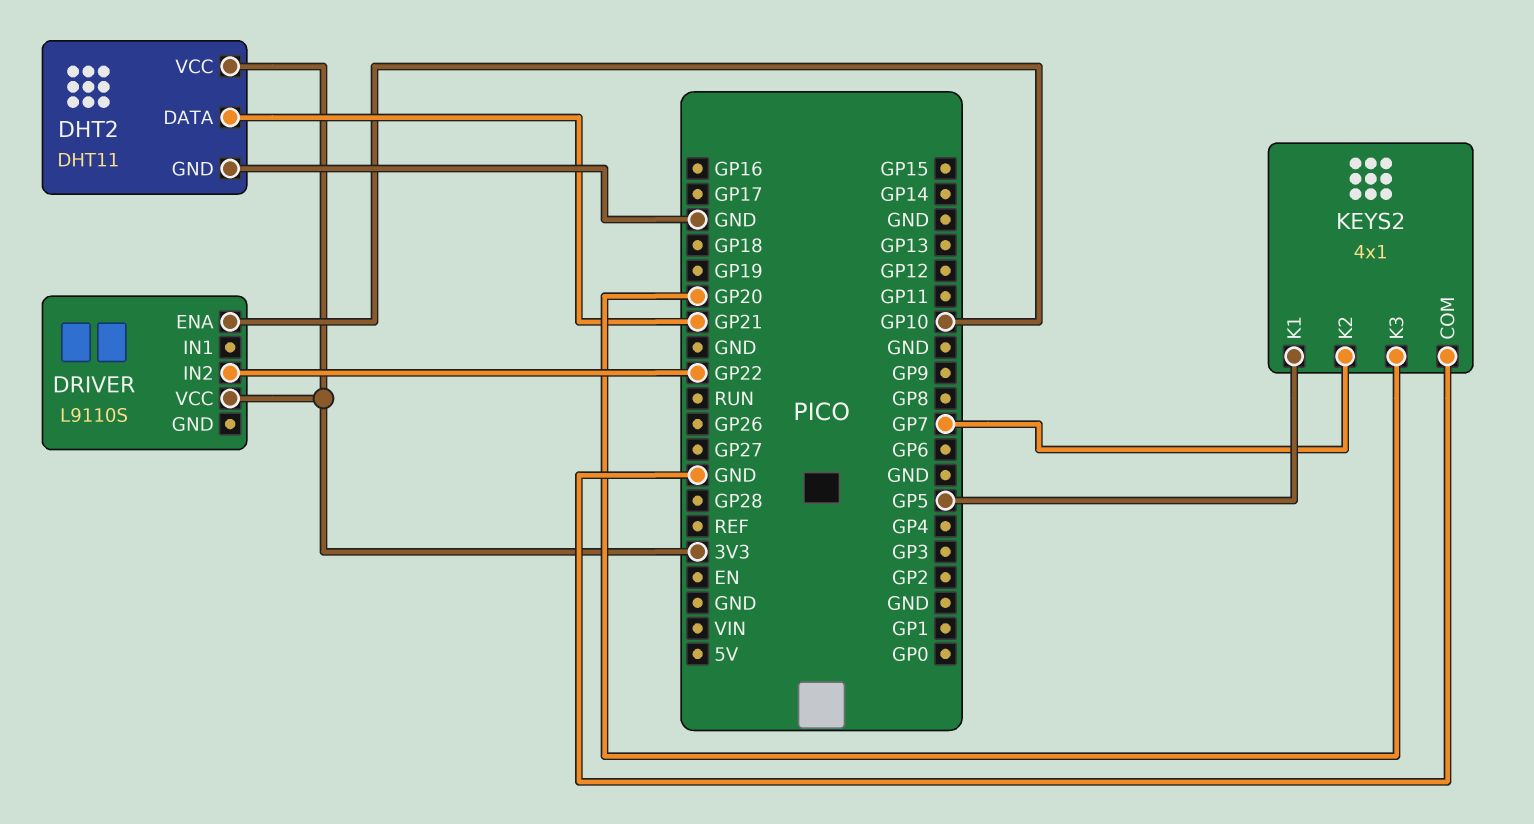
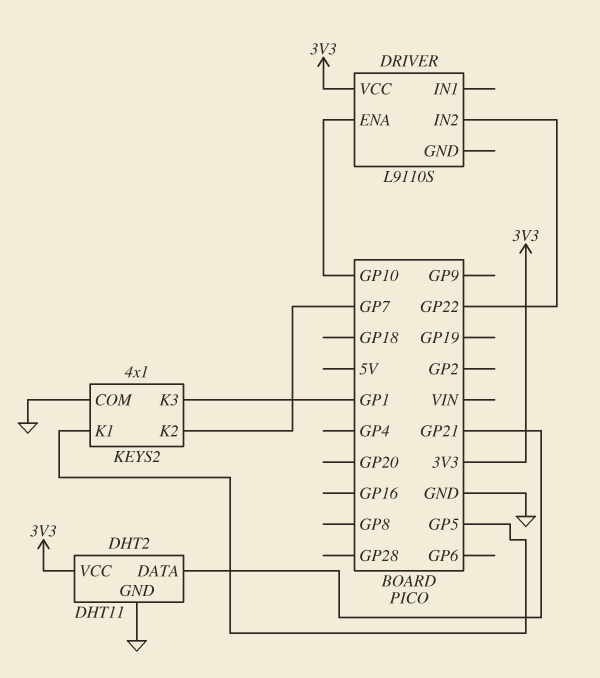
KEYS2 pin K3: GP20 -> GP1

